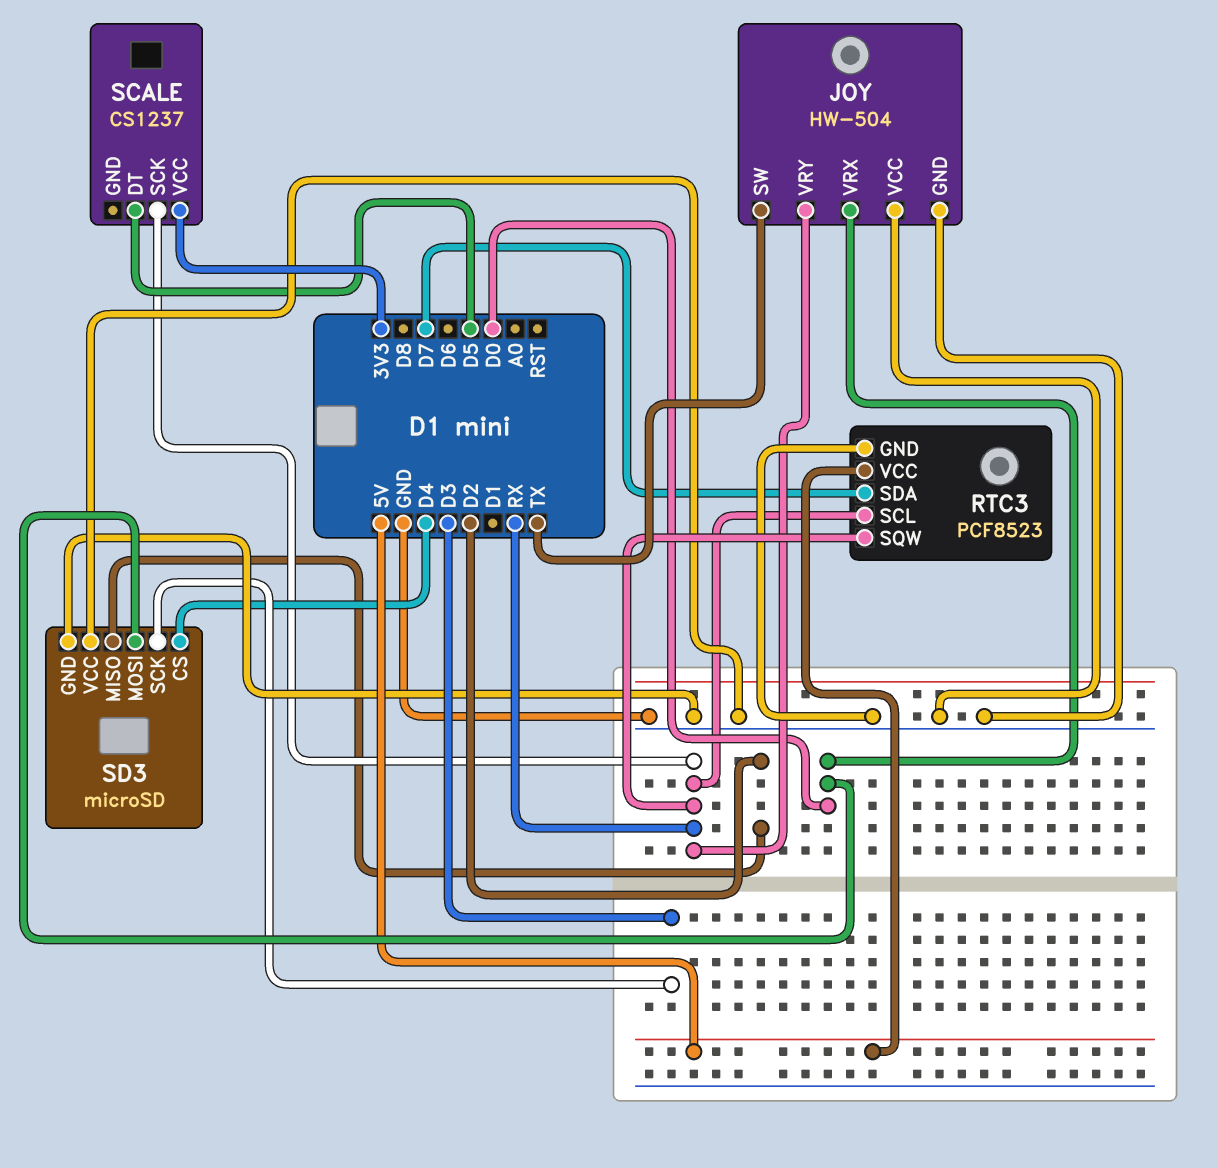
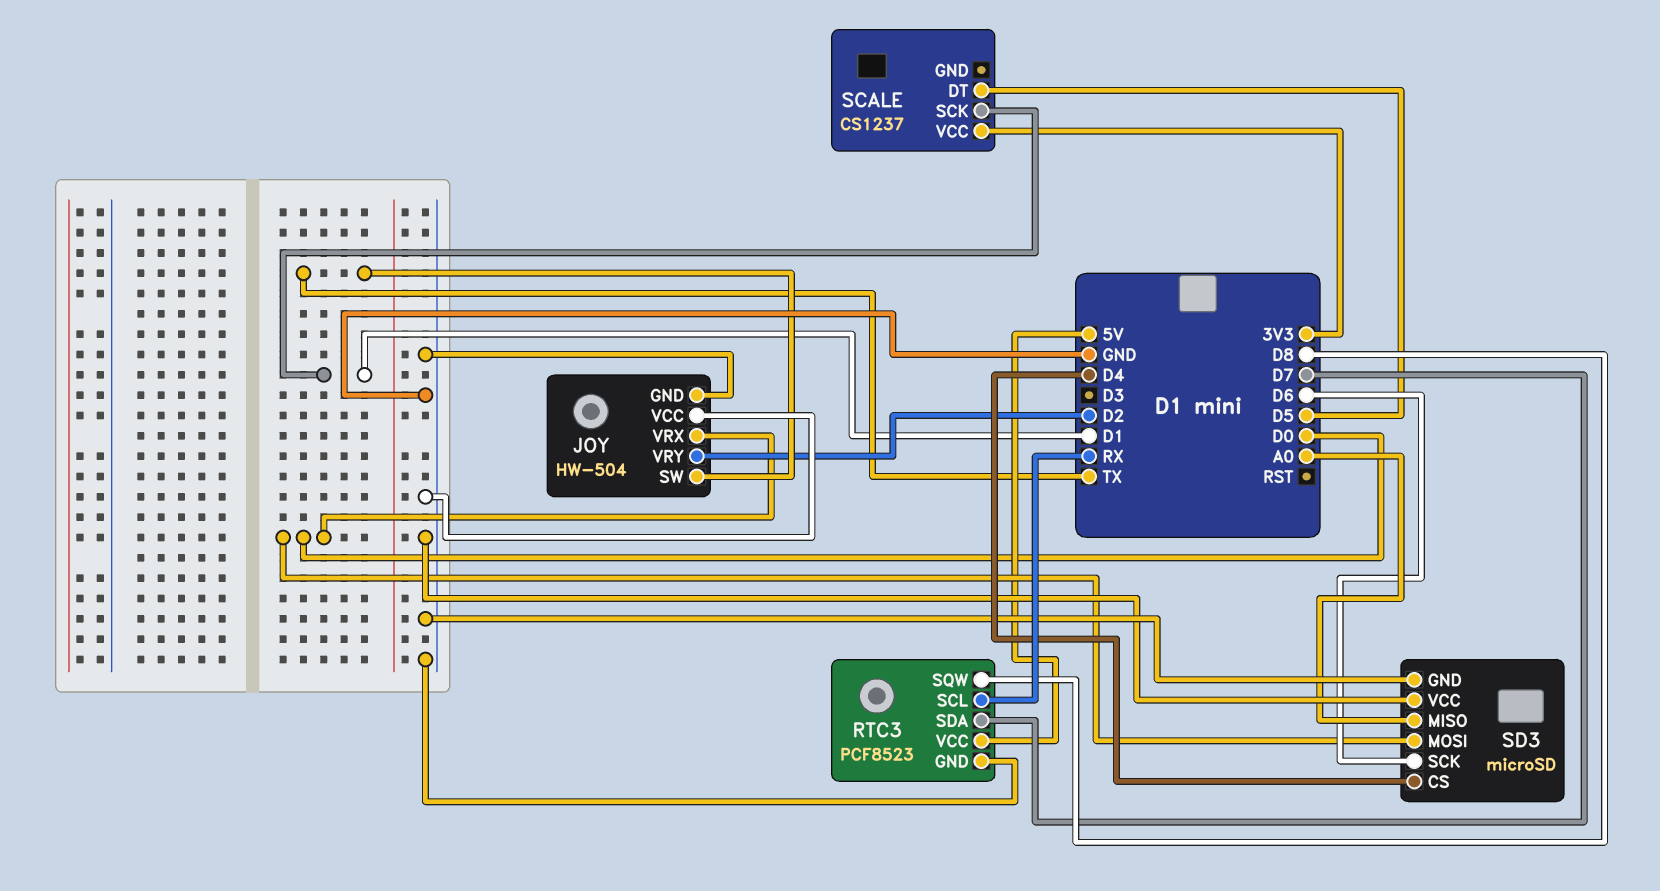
JOY pin VRY: RX -> D2
RTC3 pin SQW: RX -> D8
SCALE pin SCK: RX -> D1
SD3 pin MISO: D2 -> A0
SD3 pin SCK: D3 -> D6

